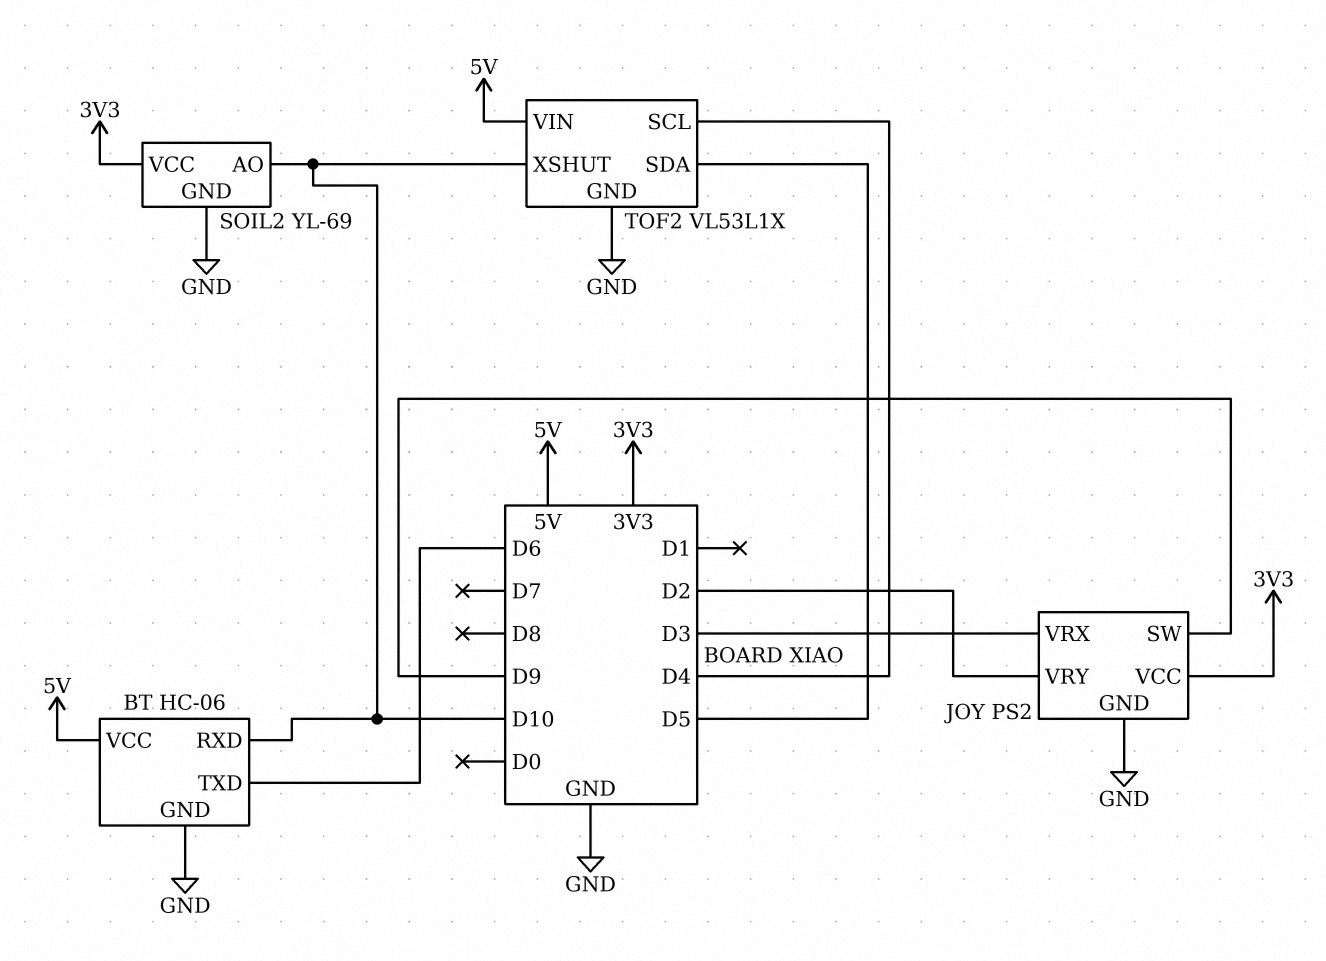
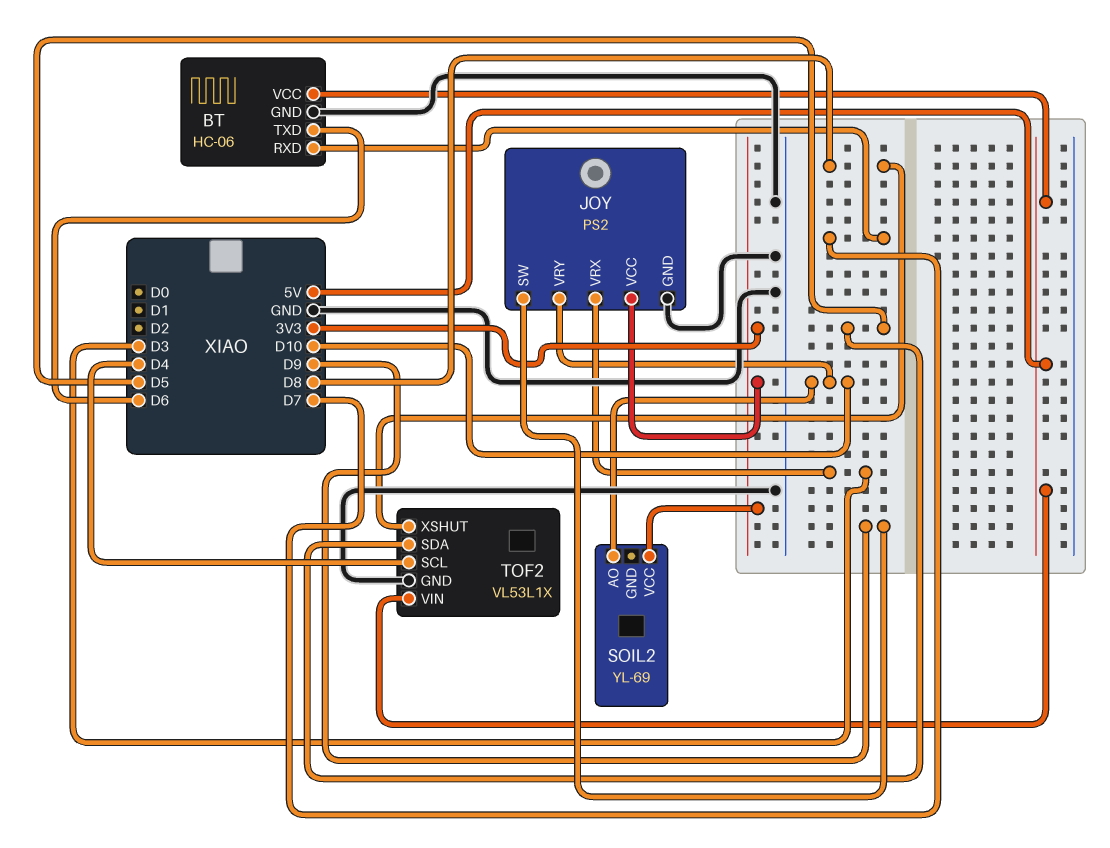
BT pin RXD: D10 -> D7
JOY pin VRY: D2 -> D10
SOIL2 pin GND: GND -> none
TOF2 pin XSHUT: D10 -> D8

